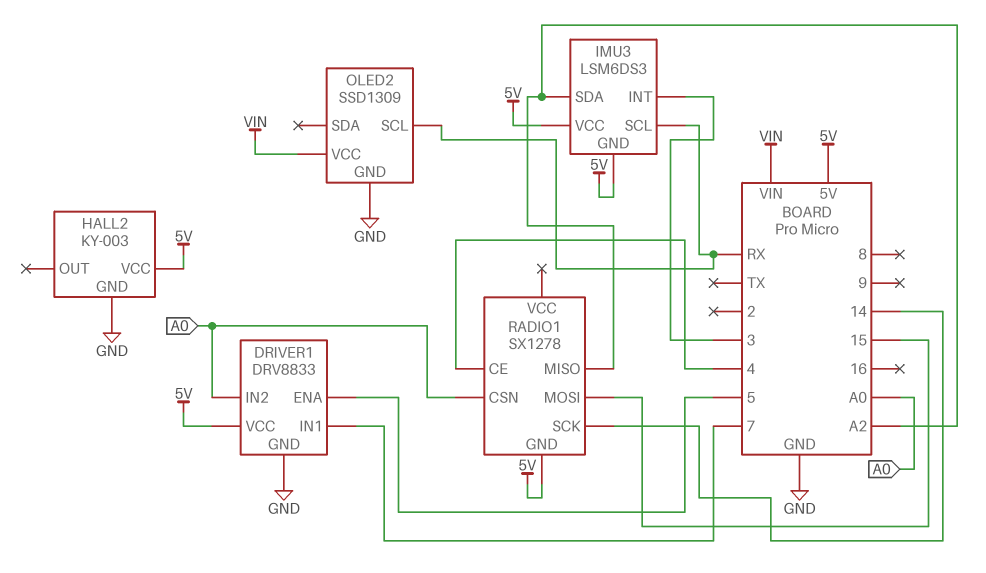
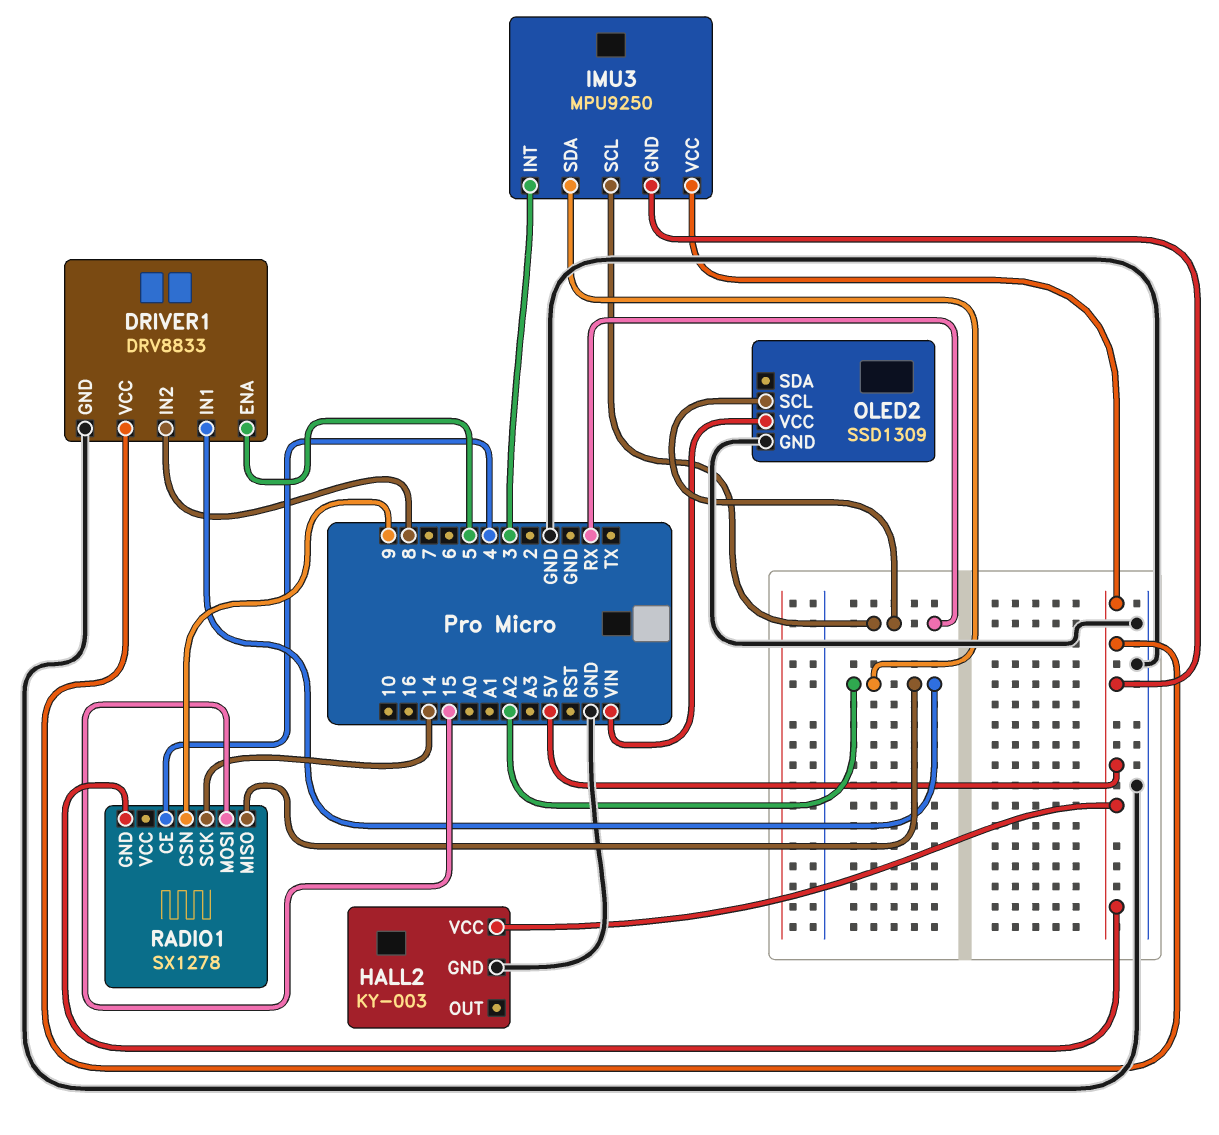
DRIVER1 pin IN1: 7 -> A2
DRIVER1 pin IN2: A0 -> 8
IMU3: LSM6DS3 -> MPU9250
RADIO1 pin CSN: A0 -> 9

